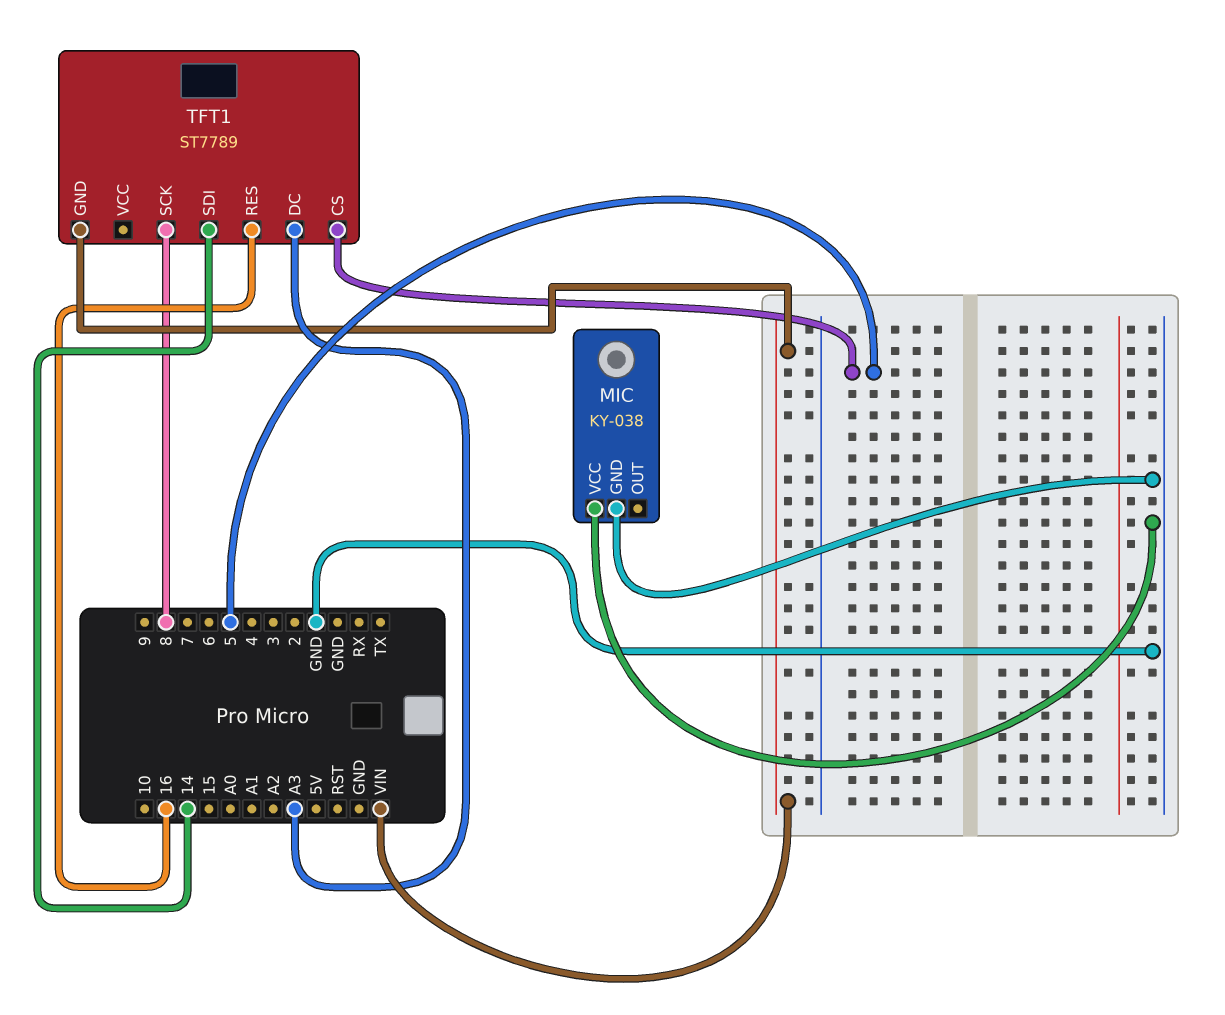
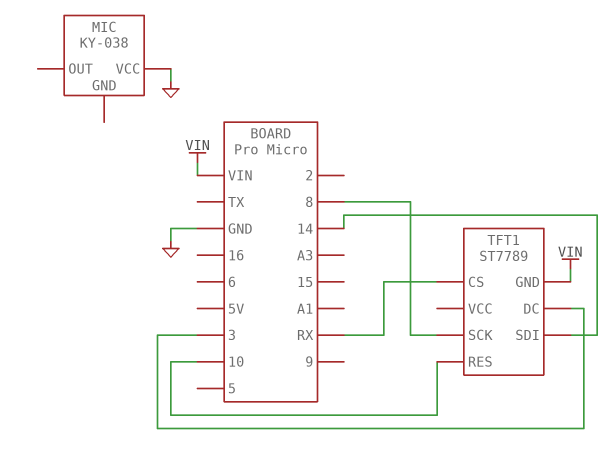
MIC pin GND: GND -> none
TFT1 pin CS: 5 -> RX
TFT1 pin DC: A3 -> 3
TFT1 pin RES: 16 -> 10

